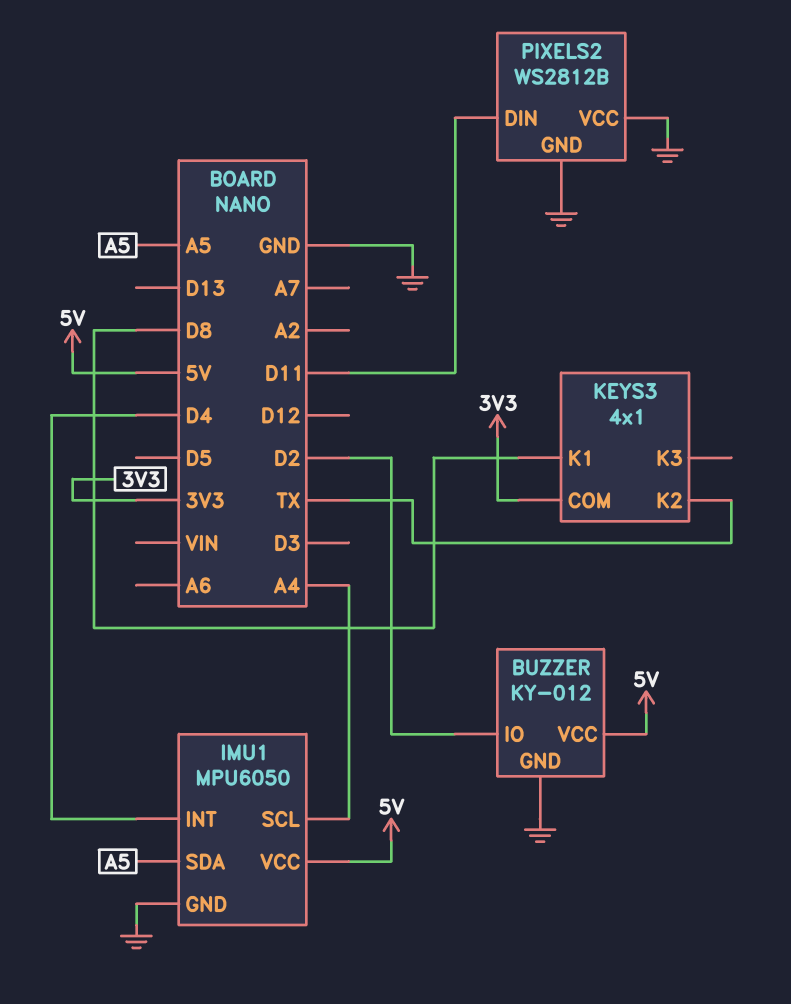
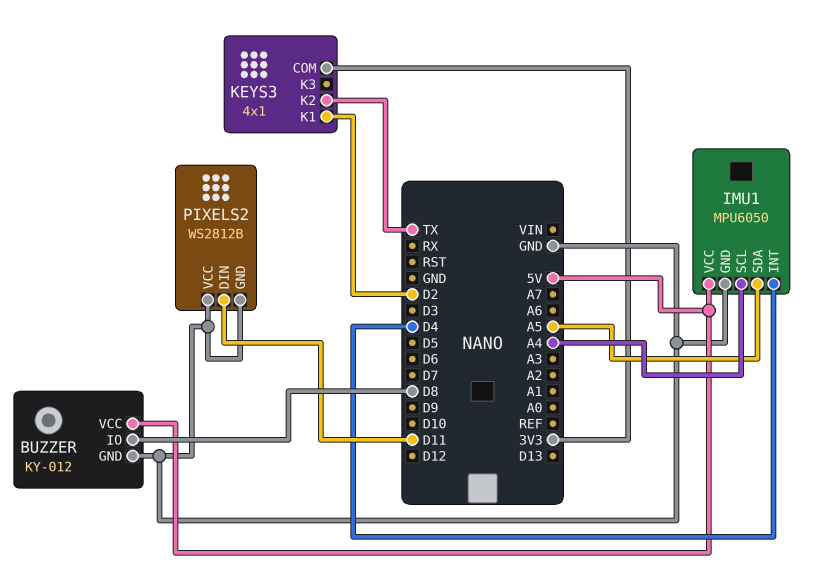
BUZZER pin IO: D2 -> D8
KEYS3 pin K1: D8 -> D2

